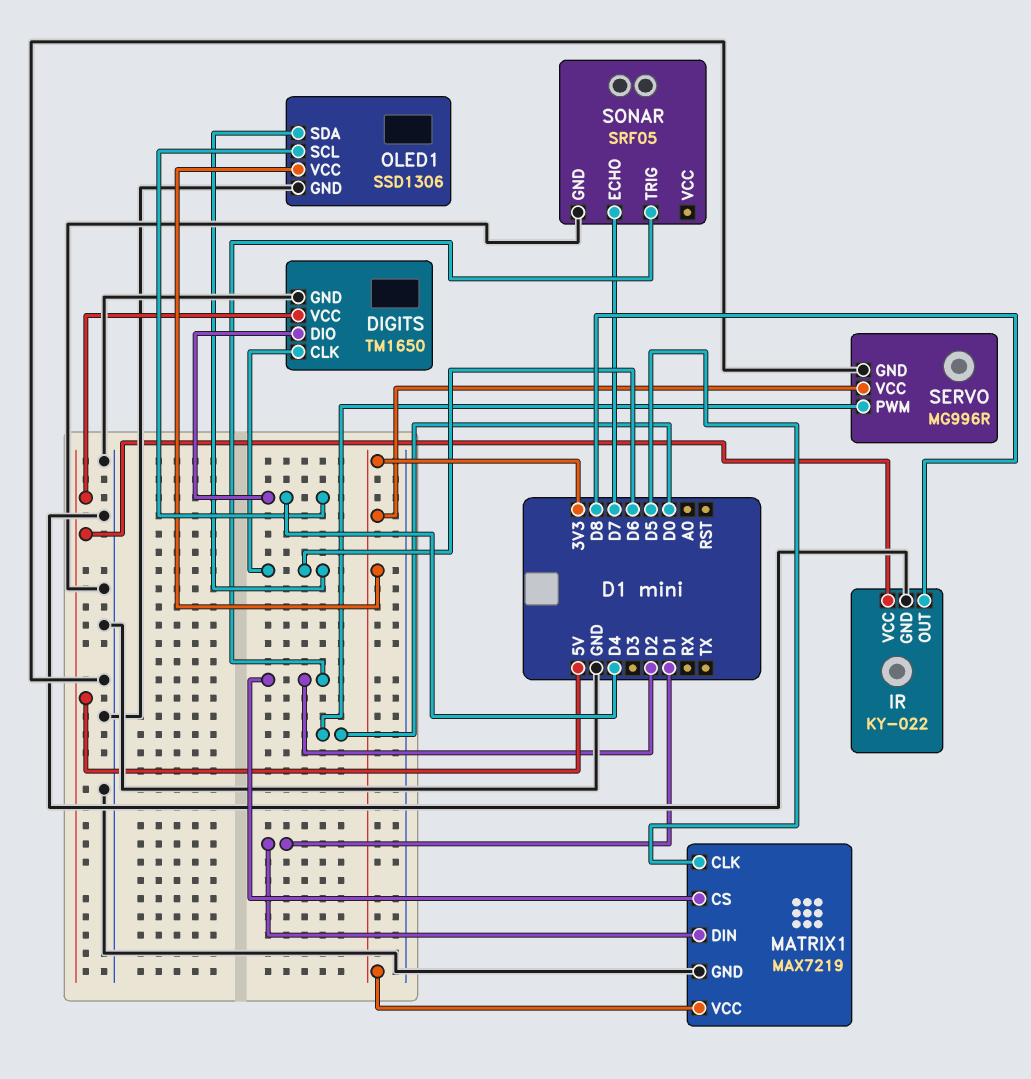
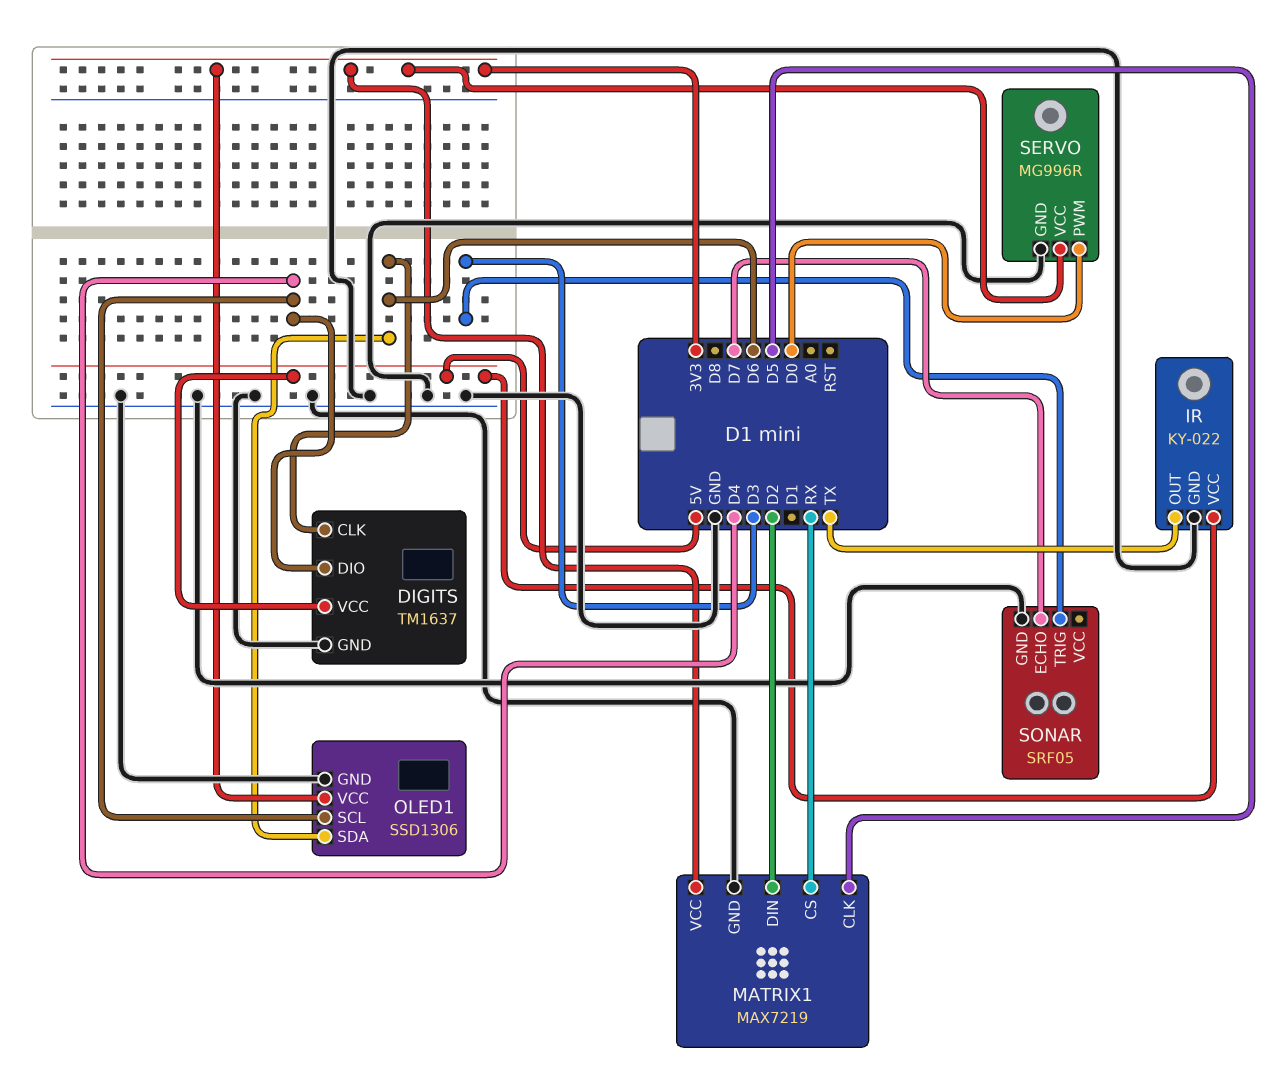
DIGITS: TM1650 -> TM1637
IR pin OUT: D8 -> TX
MATRIX1 pin CS: D2 -> RX
MATRIX1 pin DIN: D1 -> D2
SONAR pin TRIG: D2 -> D3

